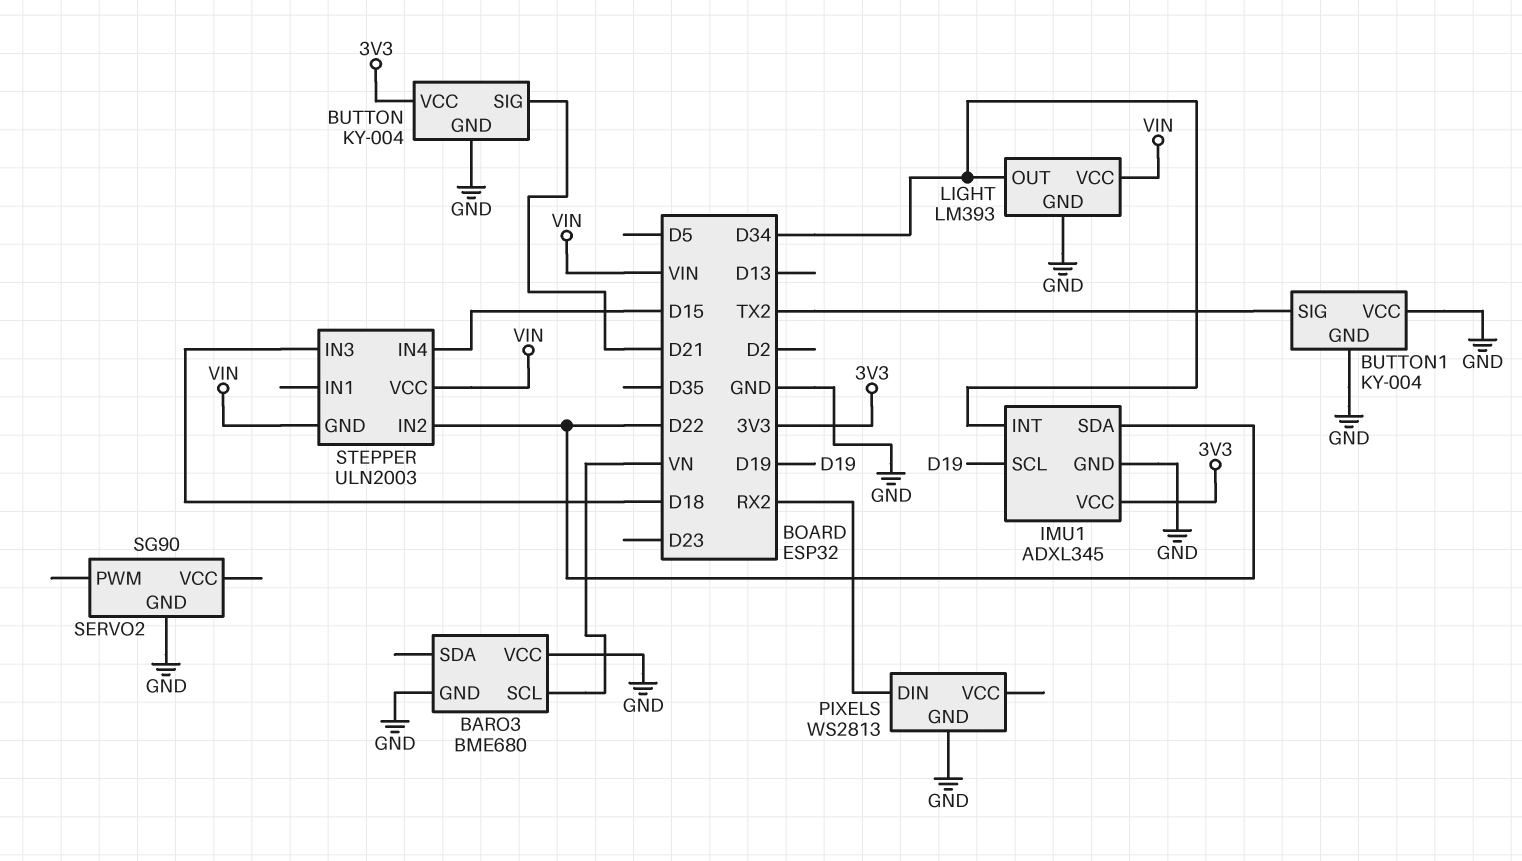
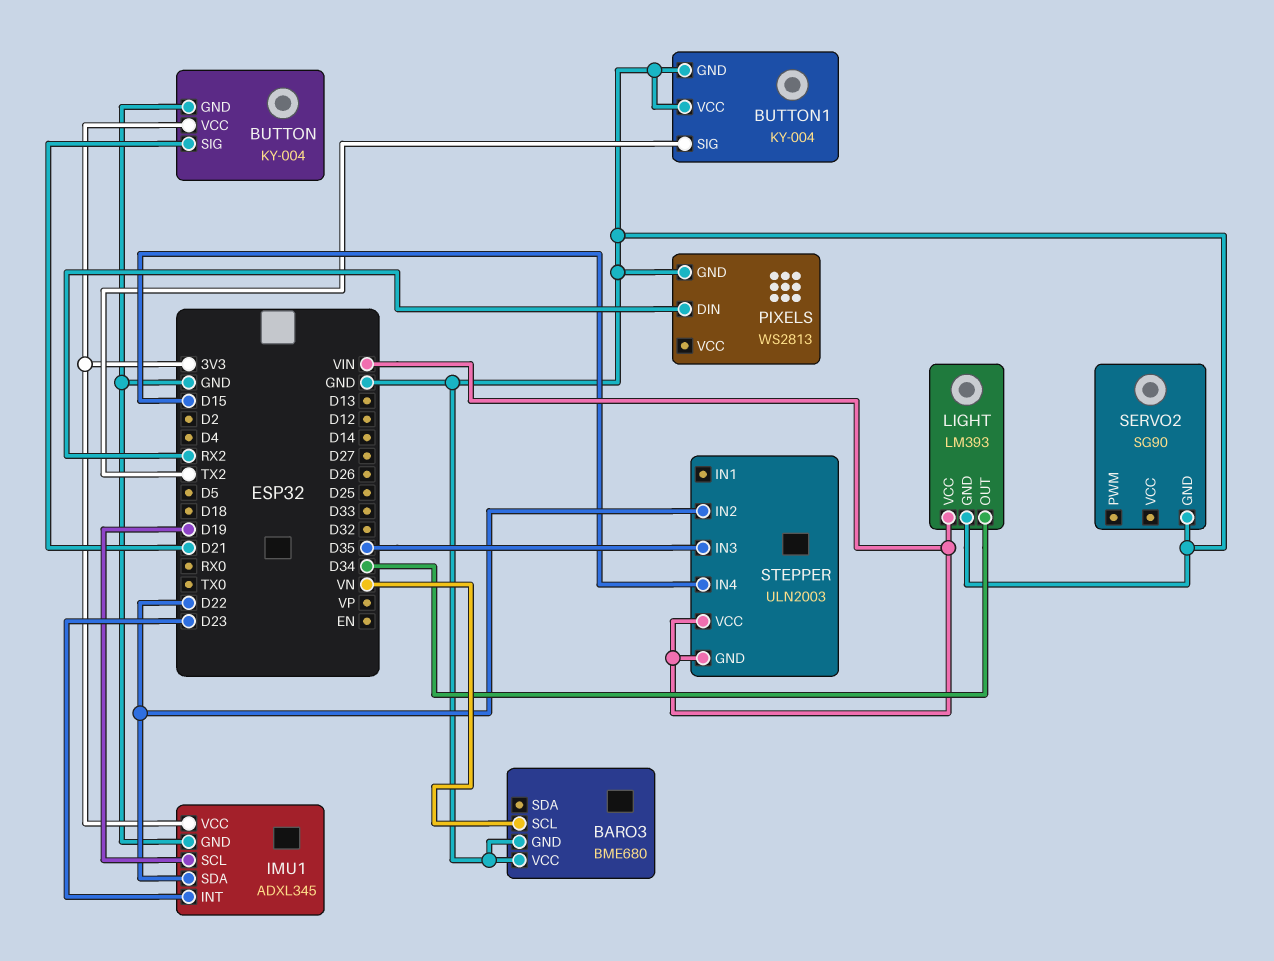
IMU1 pin INT: D34 -> D23
STEPPER pin IN3: D18 -> D35

